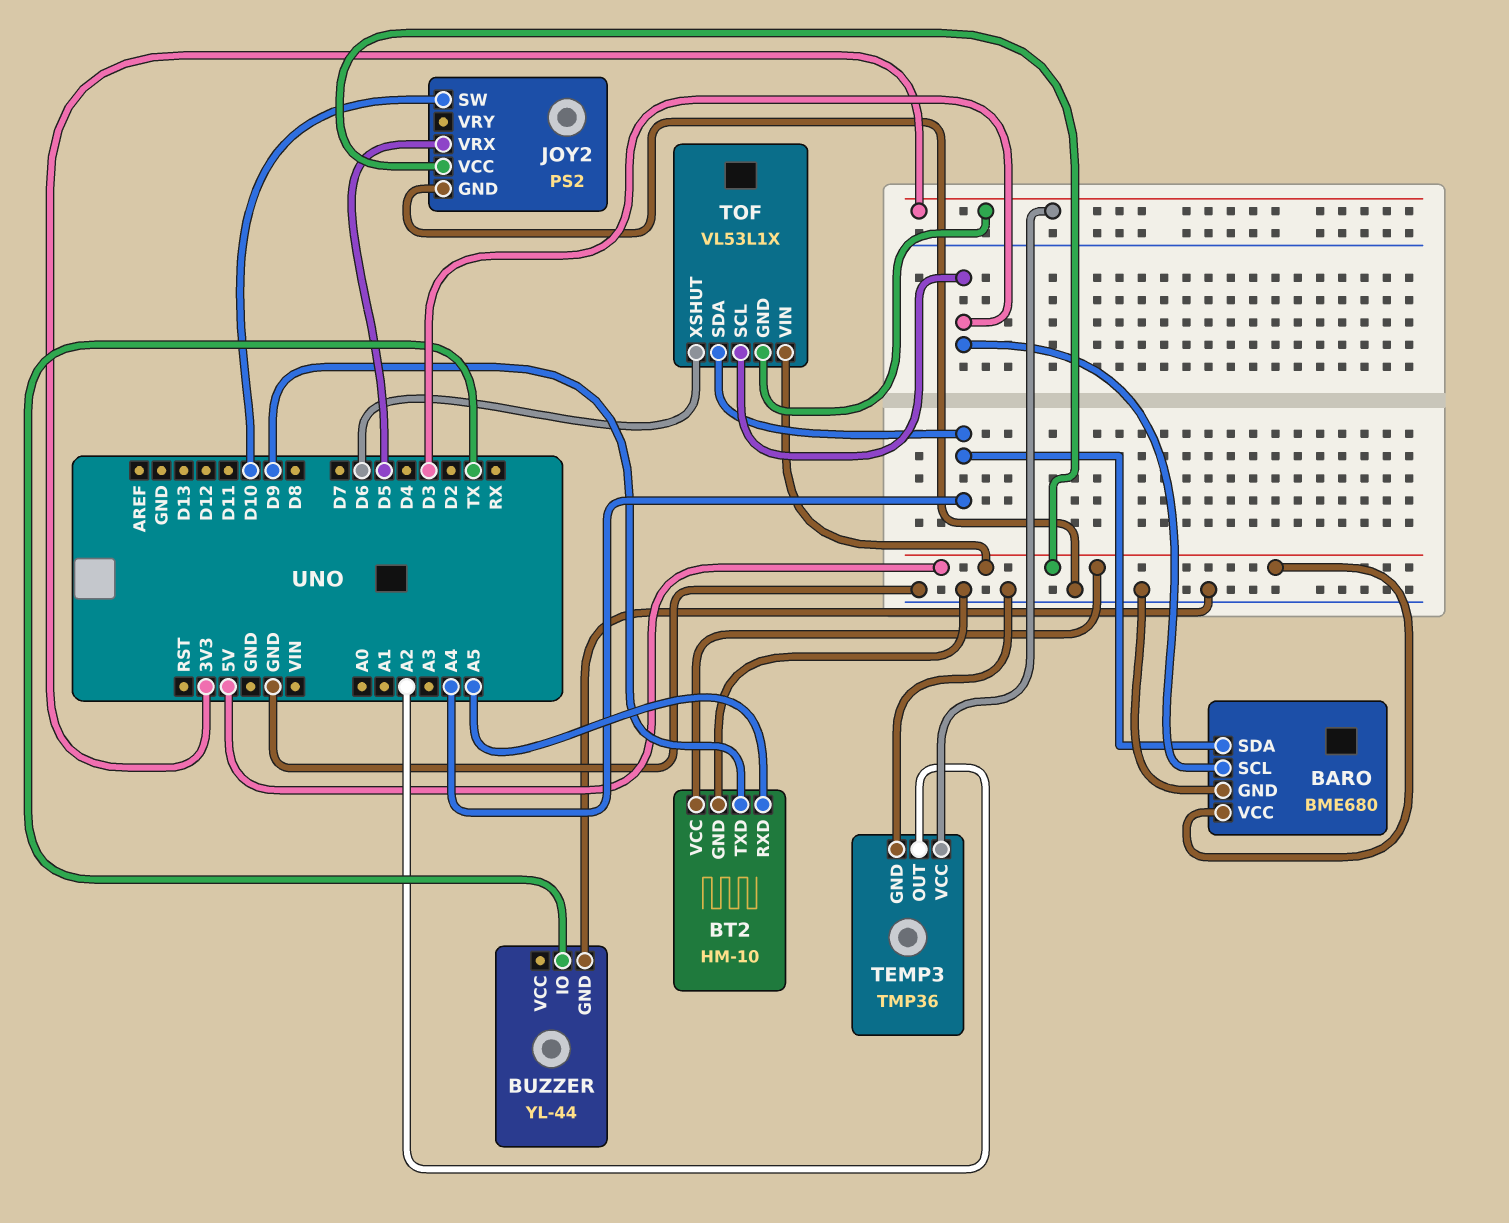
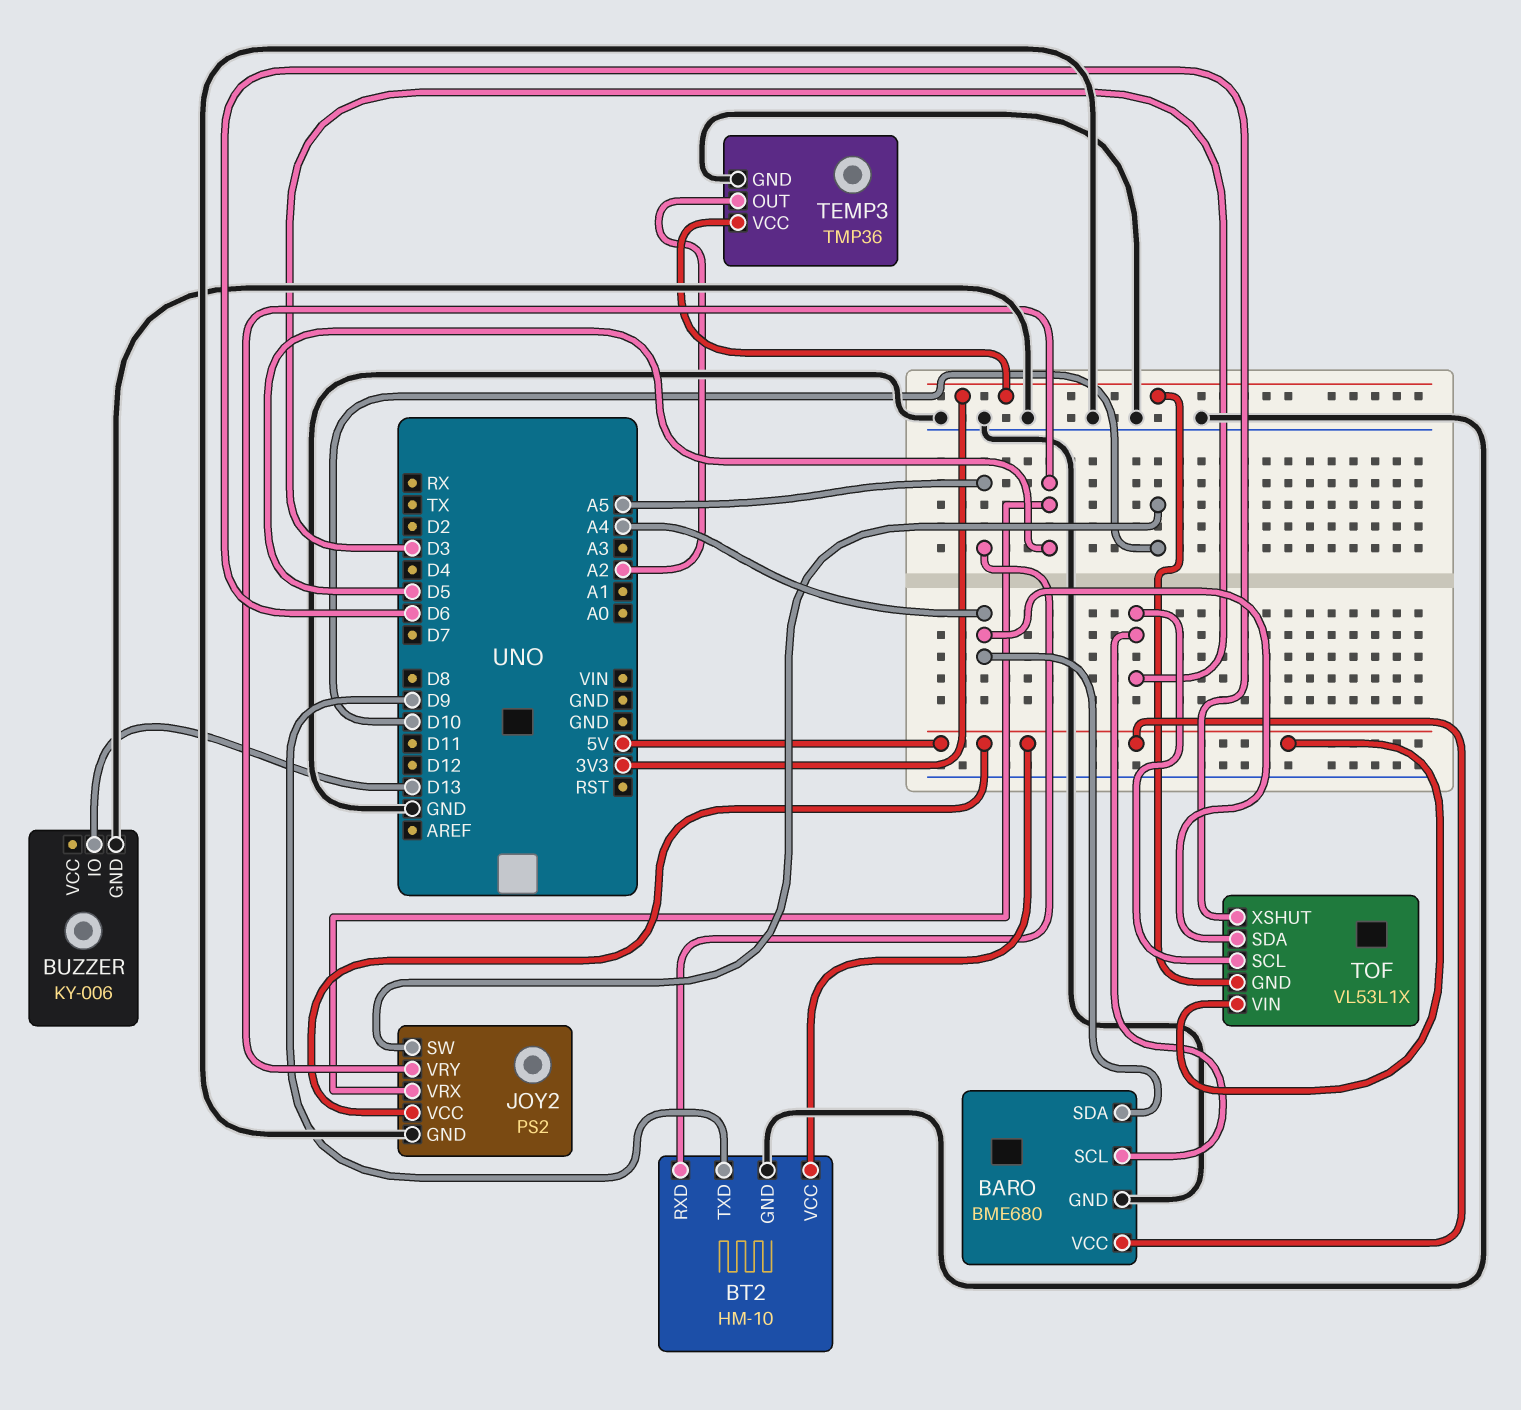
BUZZER: YL-44 -> KY-006
BUZZER pin IO: TX -> D13
JOY2 pin VRY: none -> D5

